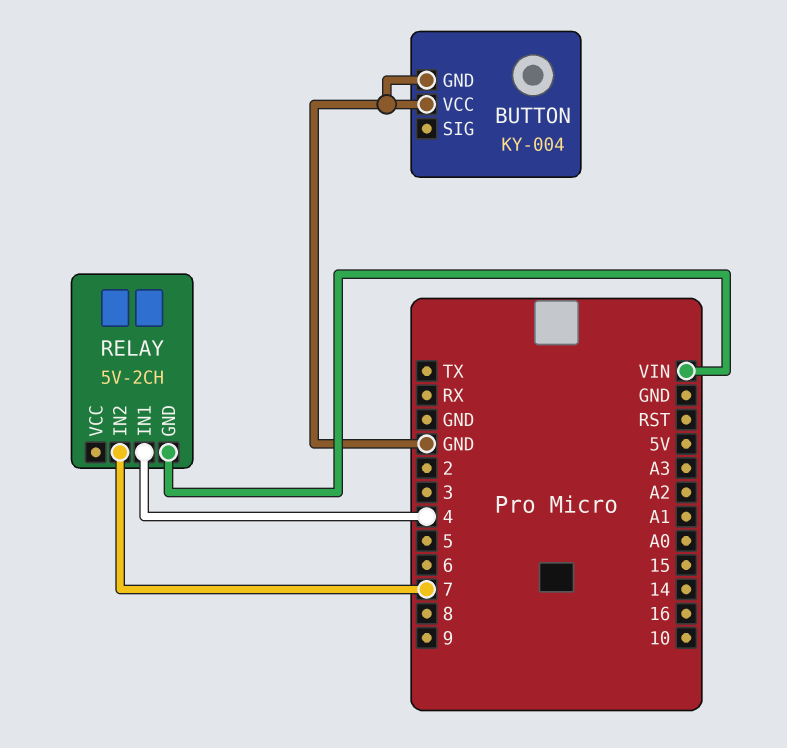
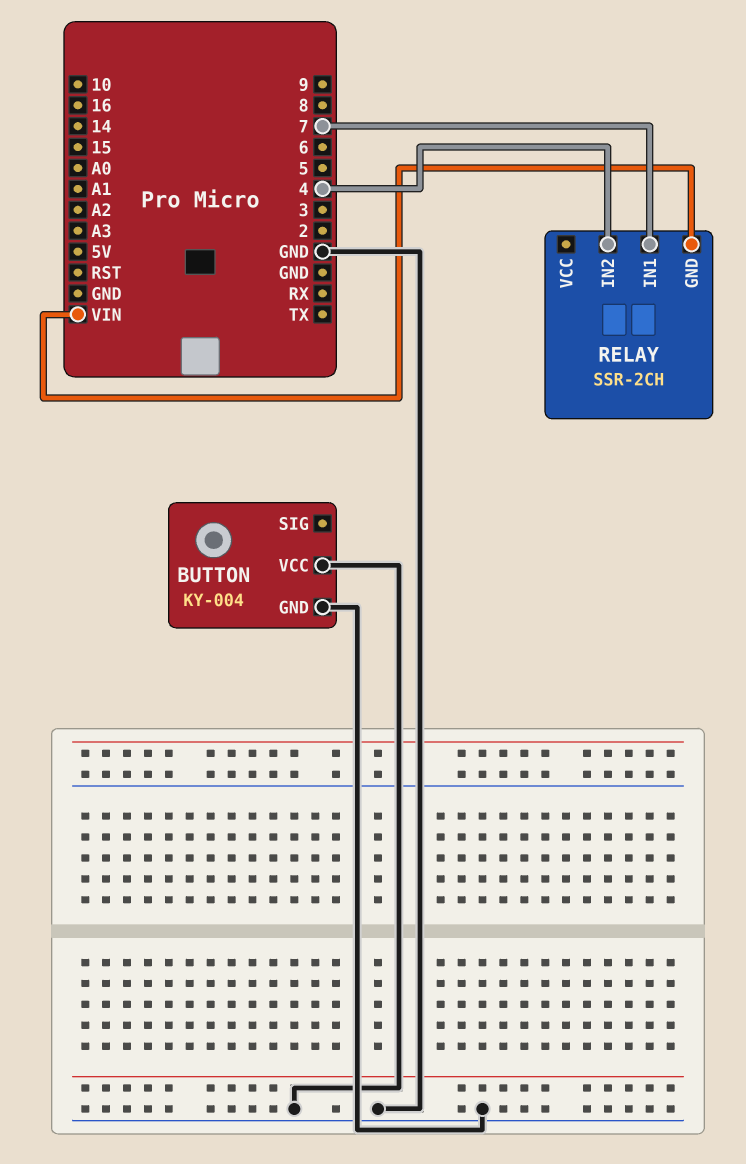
RELAY: 5V-2CH -> SSR-2CH
RELAY pin IN1: 4 -> 7
RELAY pin IN2: 7 -> 4

